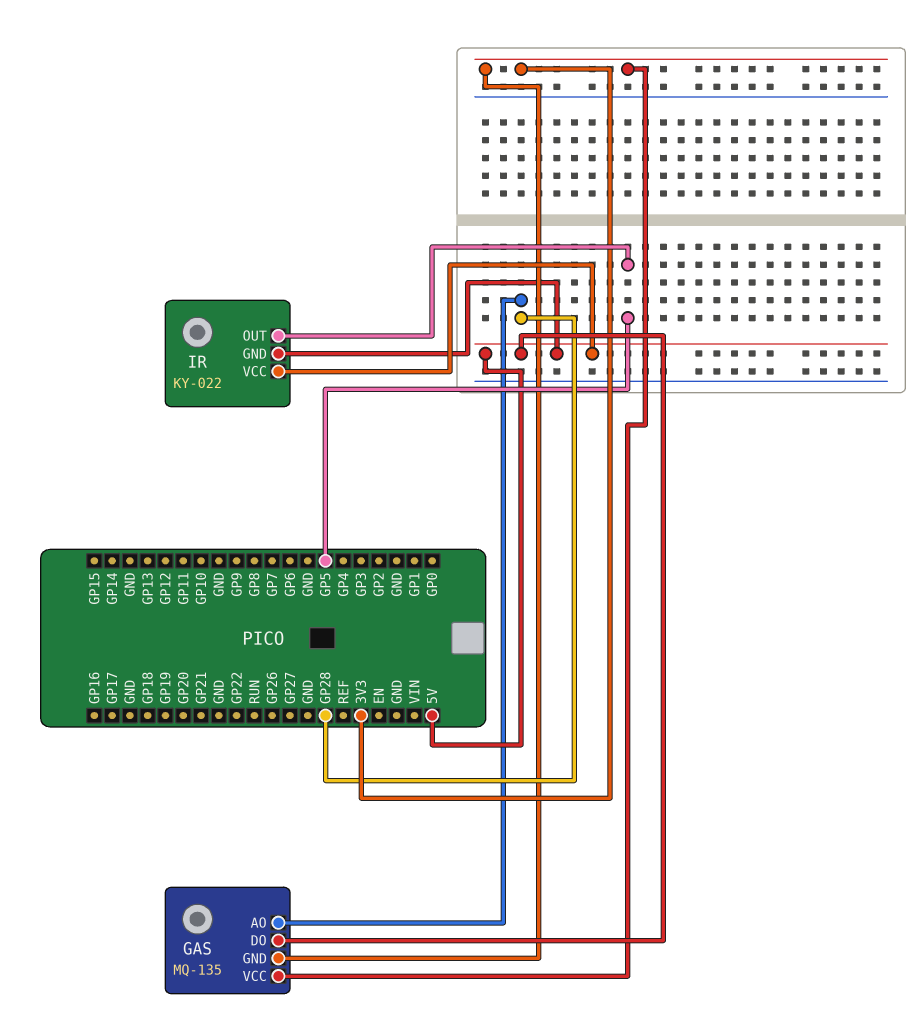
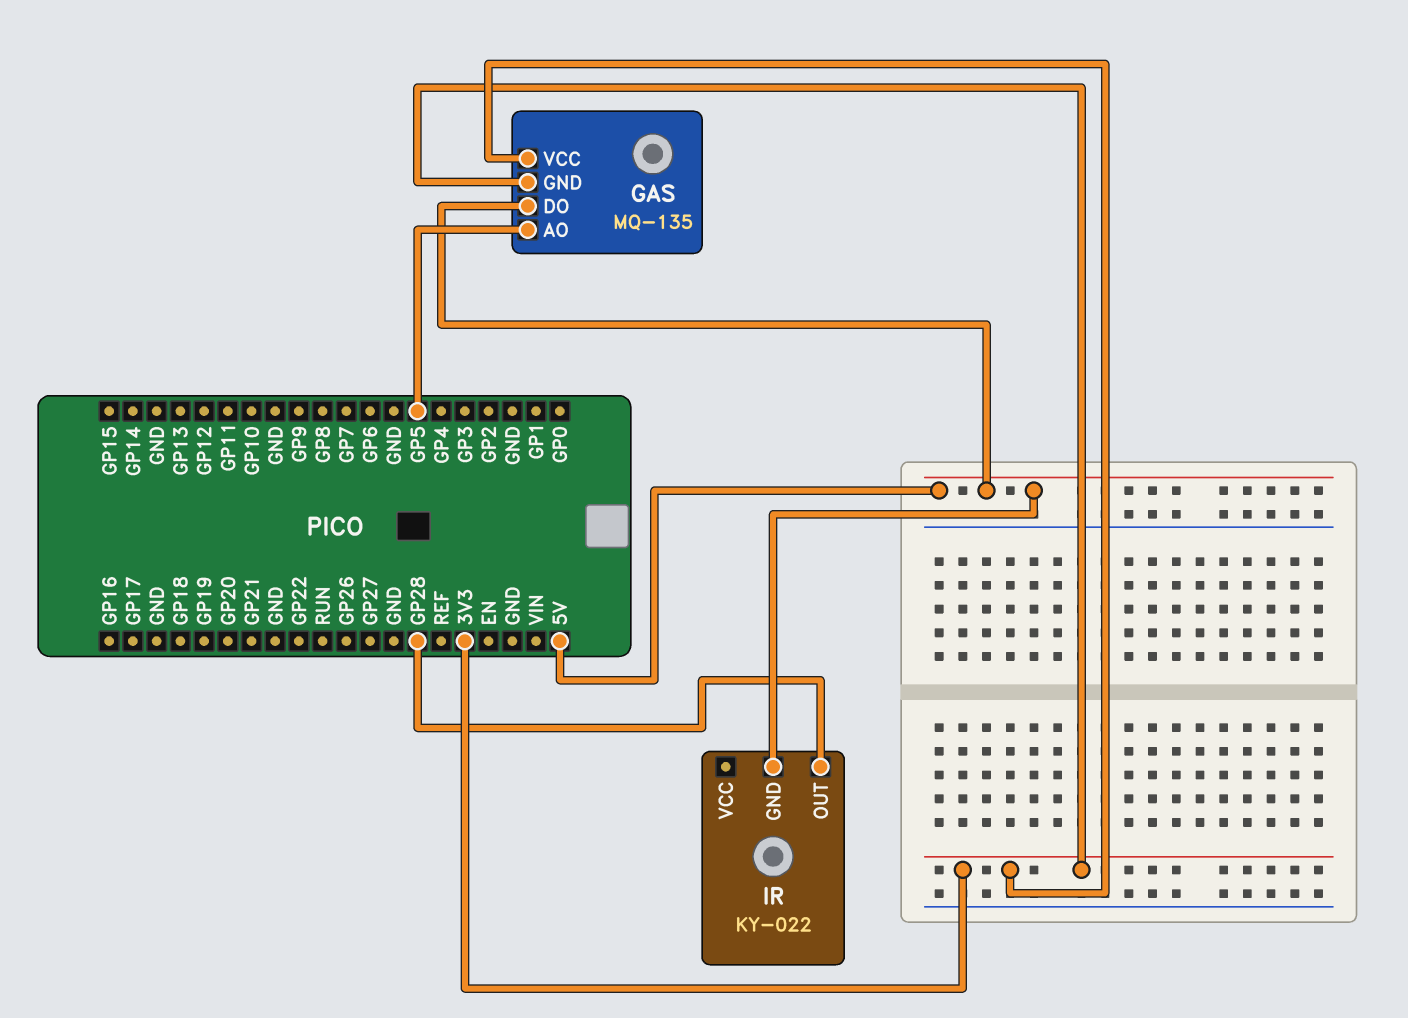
GAS pin AO: GP28 -> GP5
IR pin OUT: GP5 -> GP28
IR pin VCC: 5V -> none

